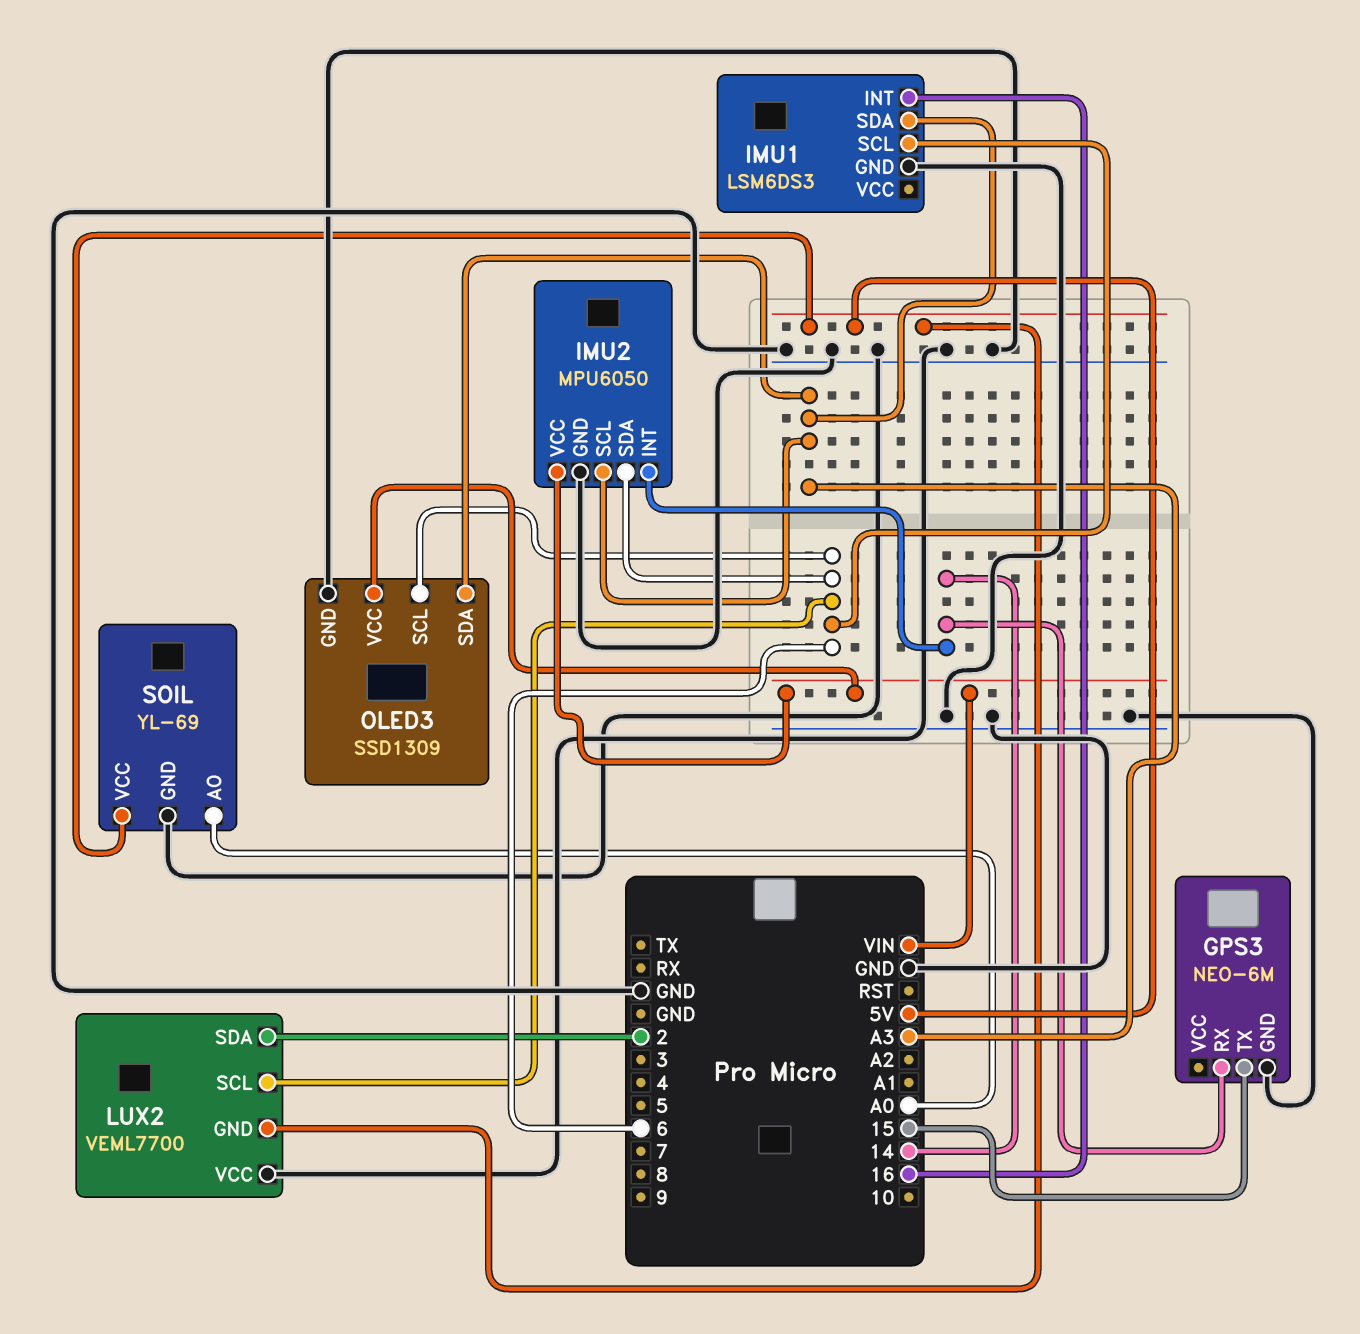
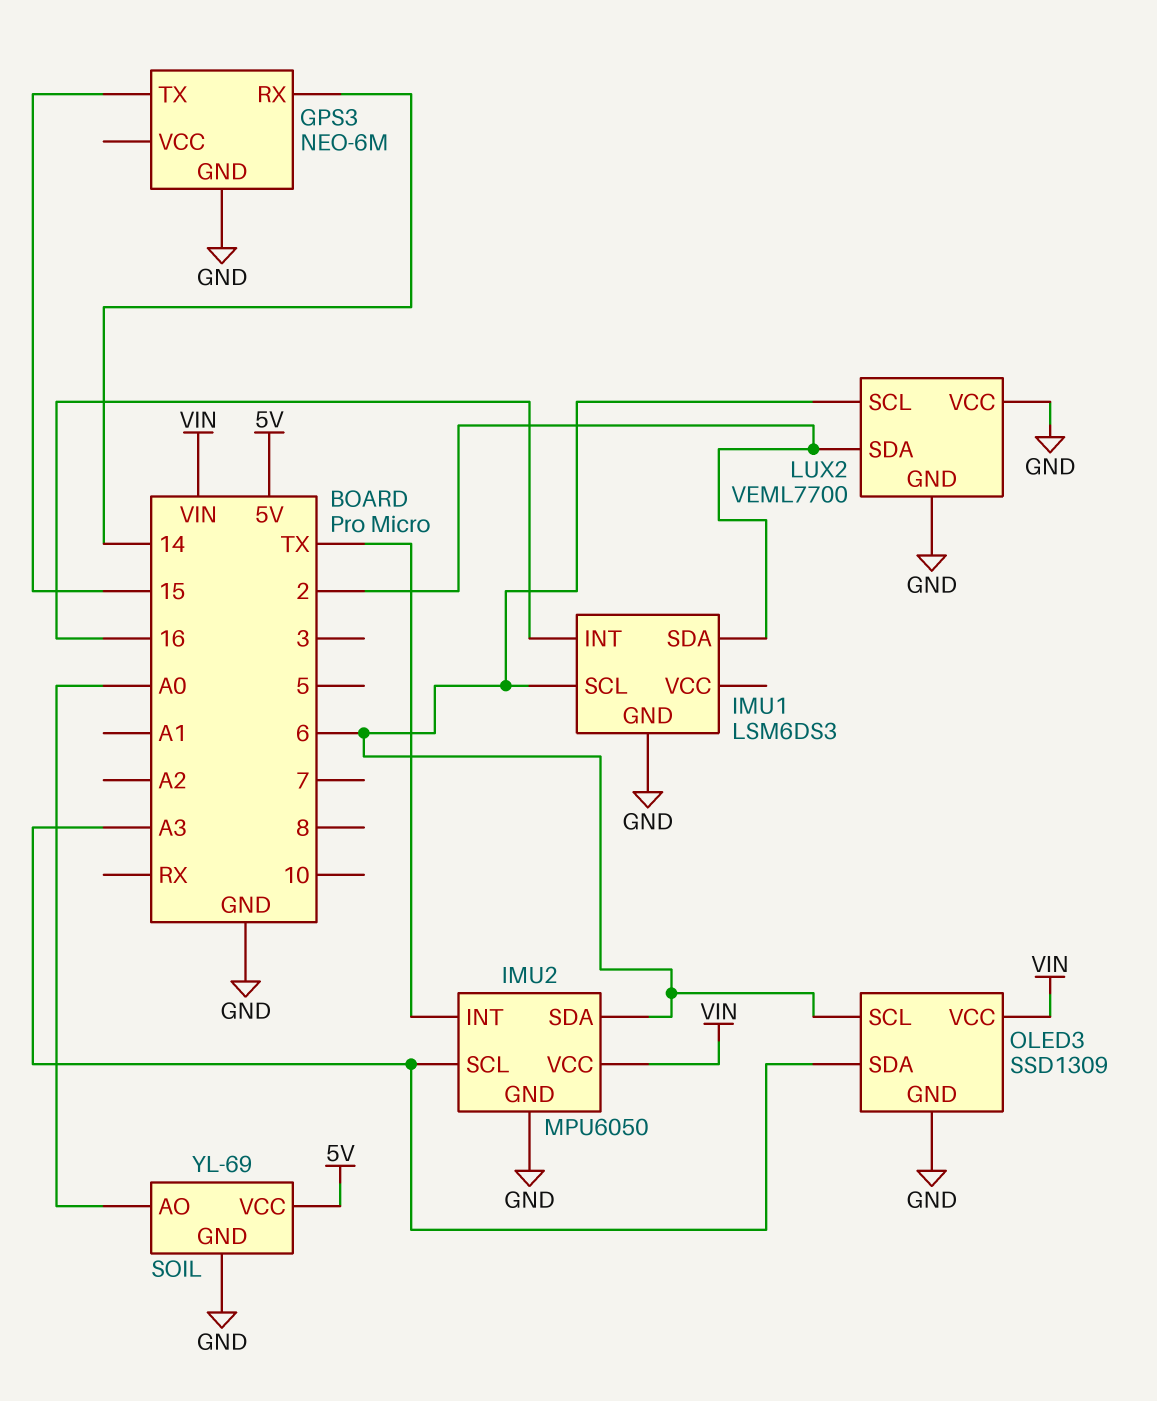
IMU1 pin SDA: A3 -> 2
IMU2 pin INT: 14 -> TX
LUX2 pin GND: 5V -> GND

